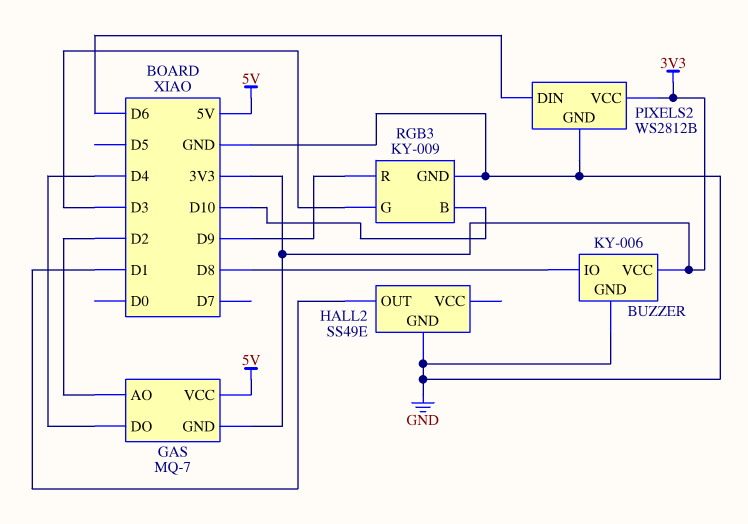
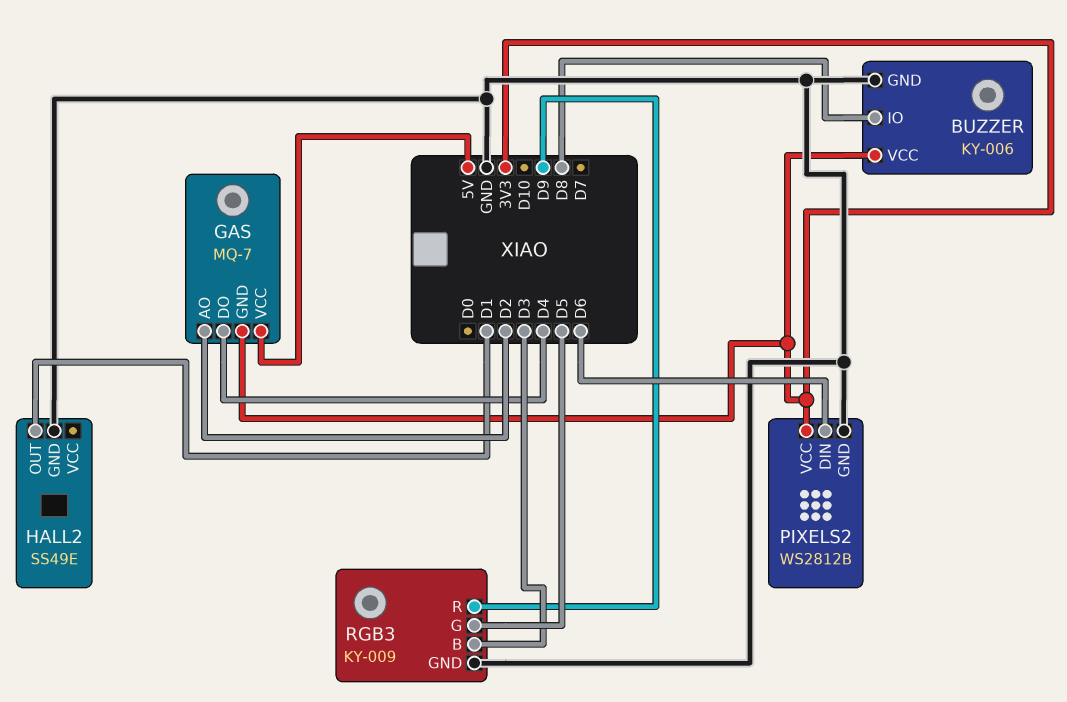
RGB3 pin B: D10 -> D3
RGB3 pin G: D3 -> D5

